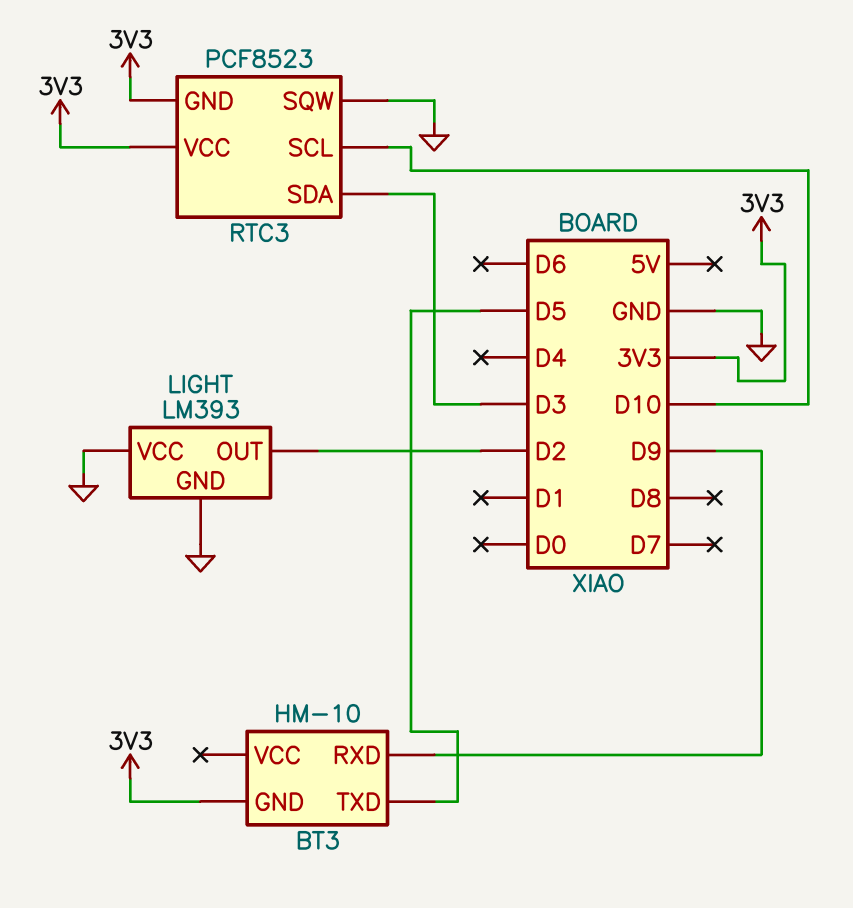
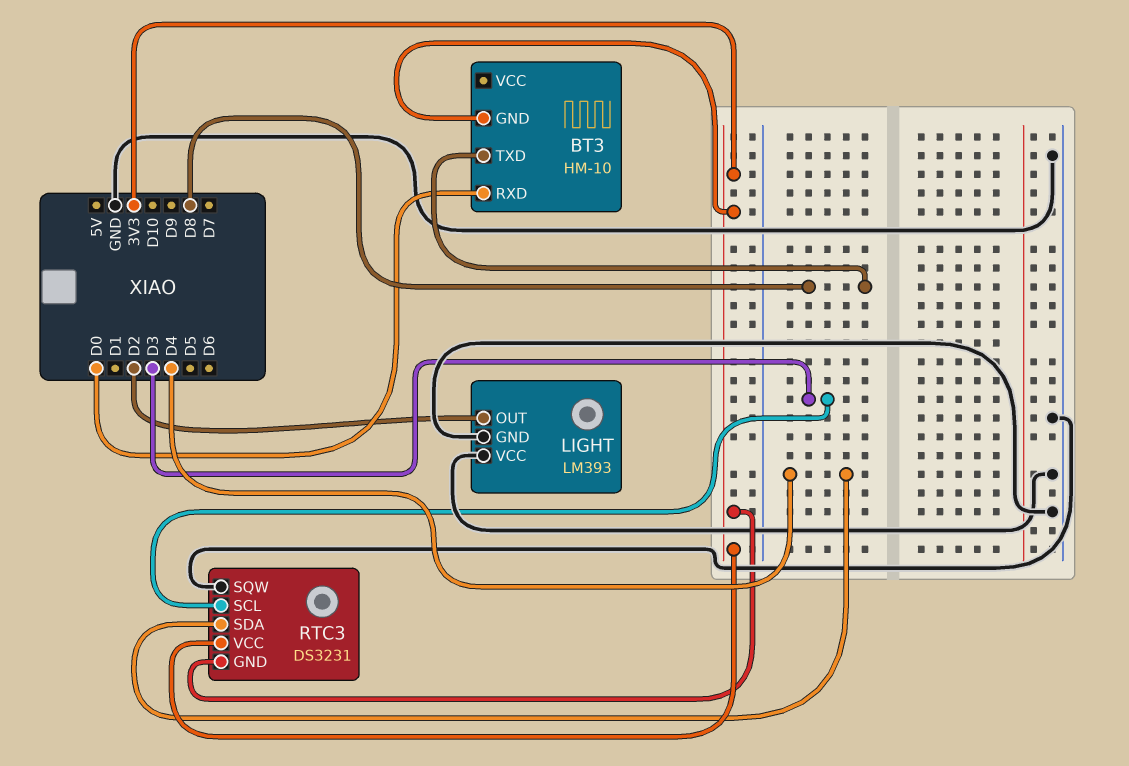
BT3 pin RXD: D9 -> D0
BT3 pin TXD: D5 -> D8
RTC3: PCF8523 -> DS3231
RTC3 pin SCL: D10 -> D3
RTC3 pin SDA: D3 -> D4

